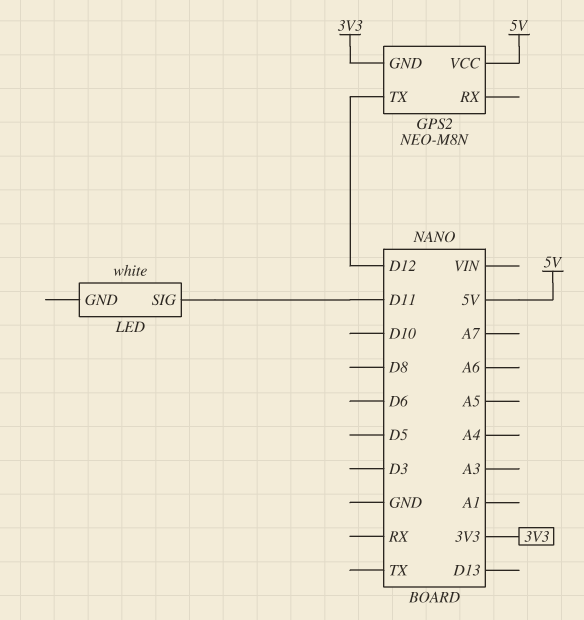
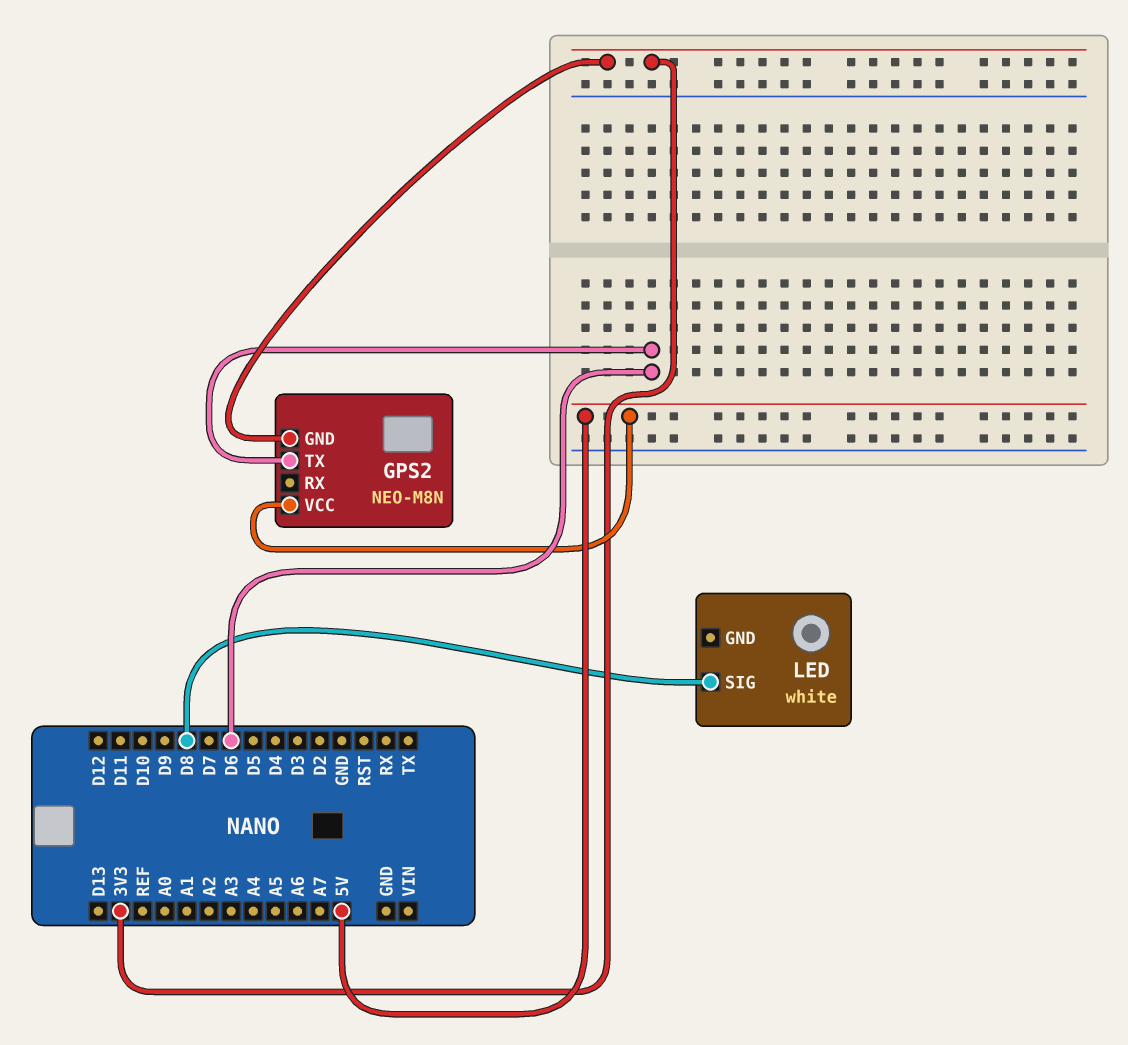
GPS2 pin TX: D12 -> D6
LED pin SIG: D11 -> D8

